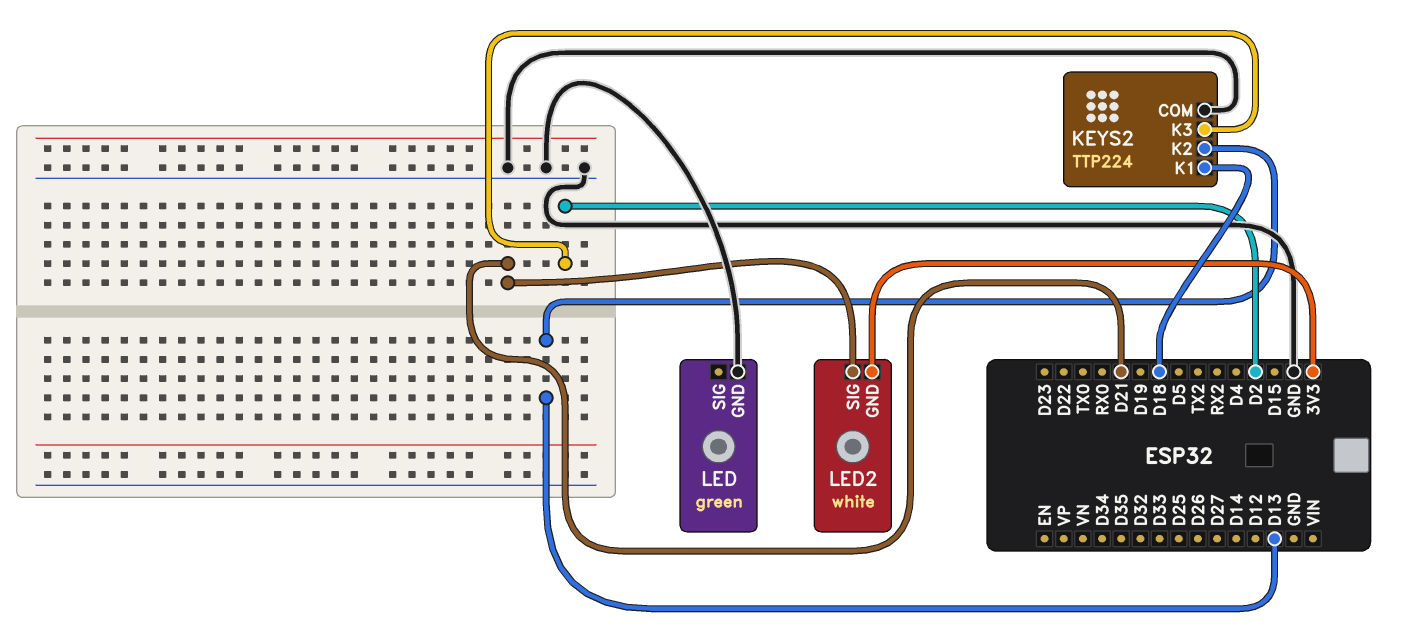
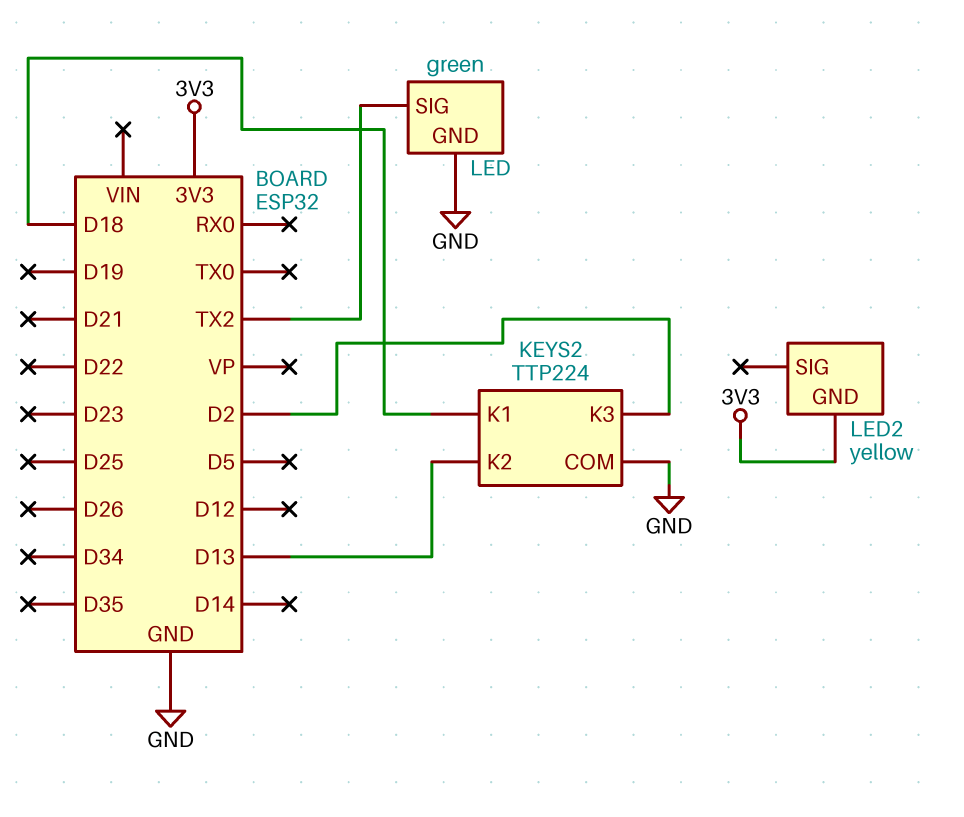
LED pin SIG: none -> TX2
LED2: white -> yellow
LED2 pin SIG: D21 -> none

